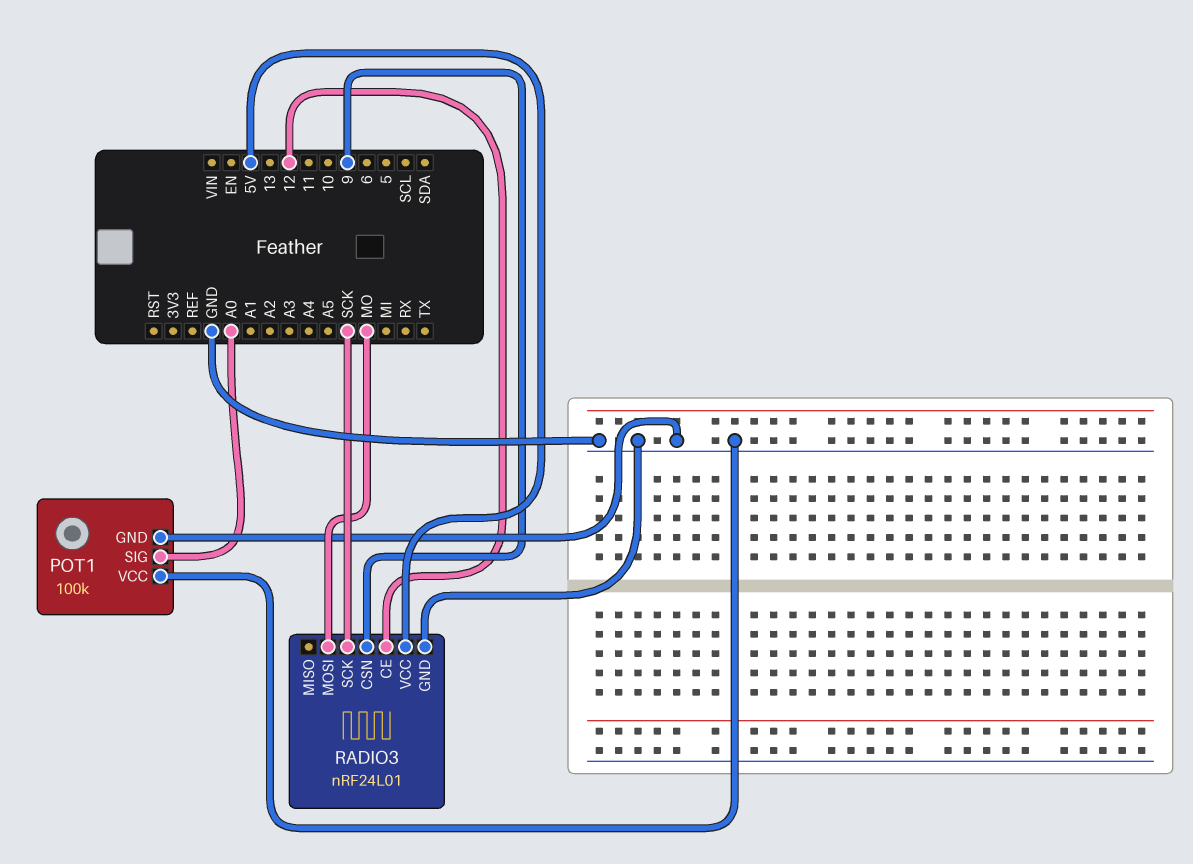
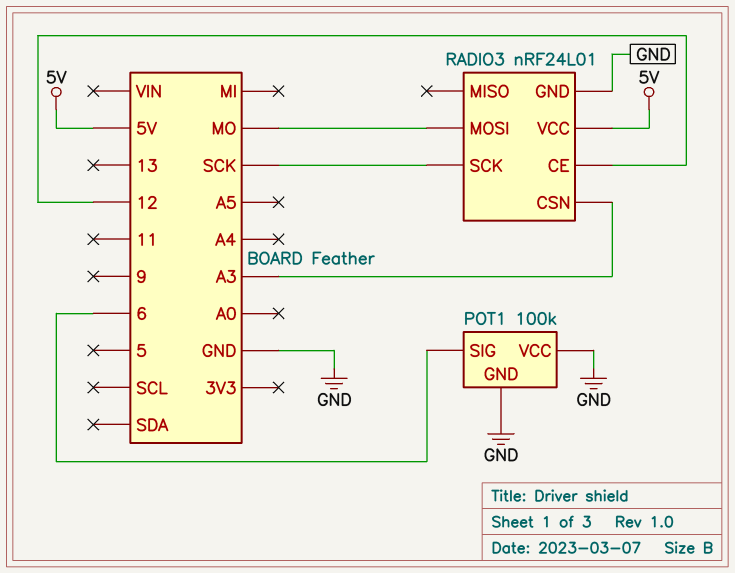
POT1 pin SIG: A0 -> 6
RADIO3 pin CSN: 9 -> A3

